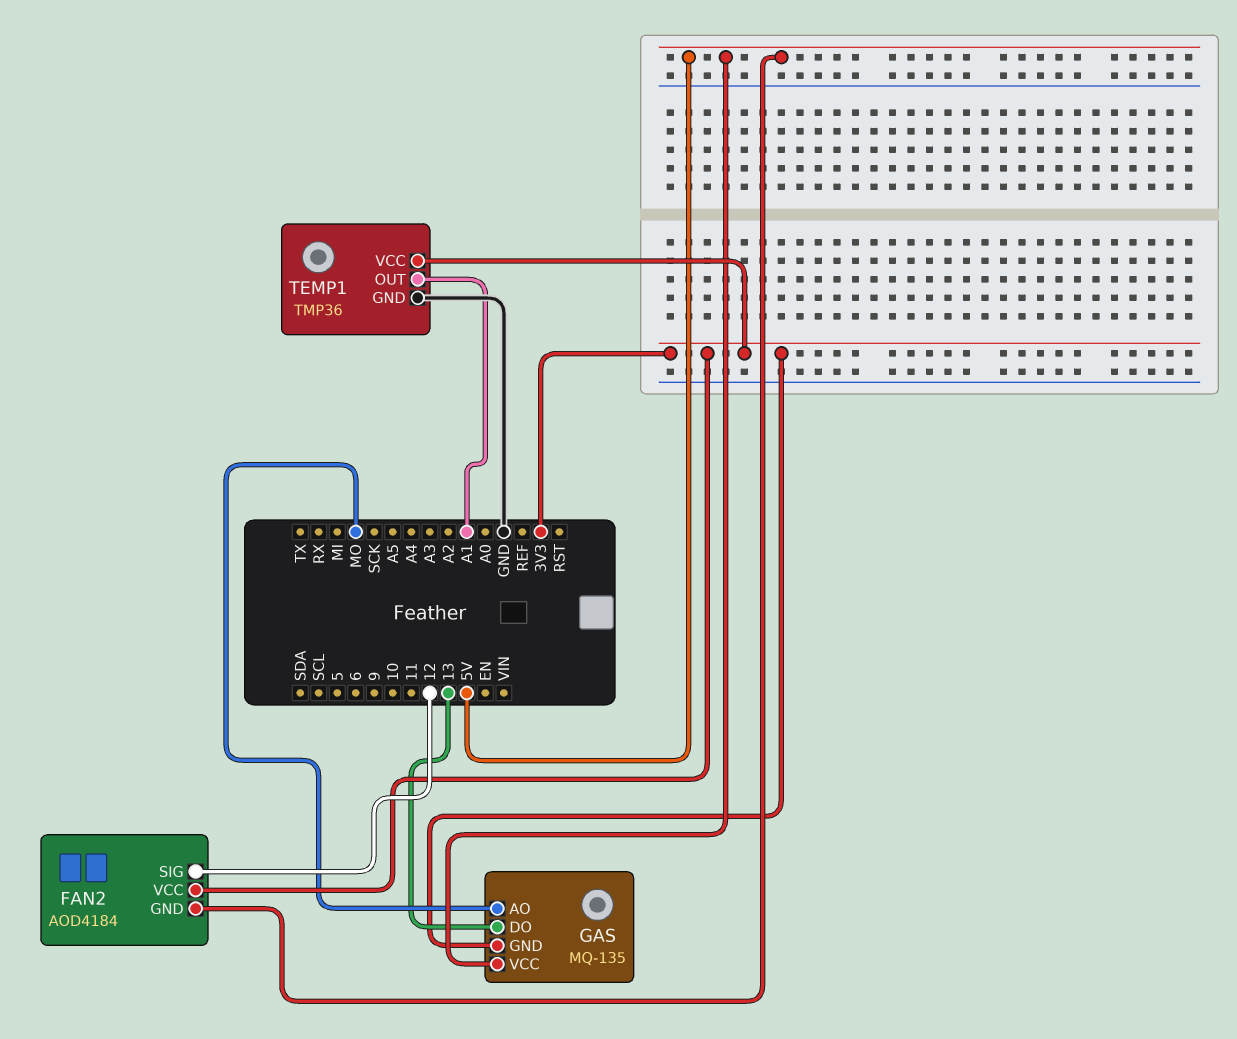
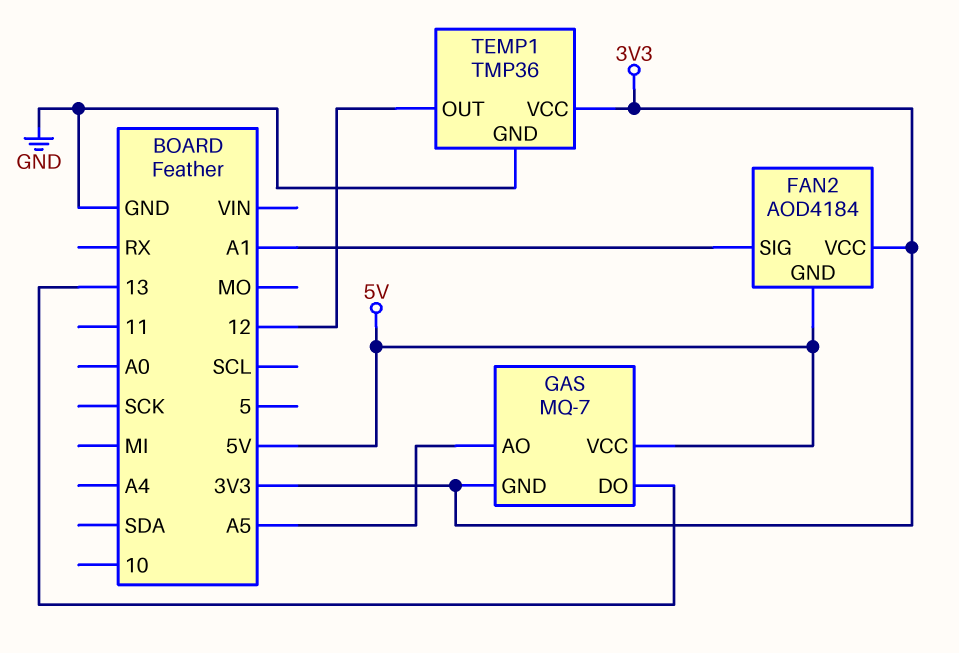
FAN2 pin SIG: 12 -> A1
GAS: MQ-135 -> MQ-7
GAS pin AO: MO -> A5
TEMP1 pin OUT: A1 -> 12

